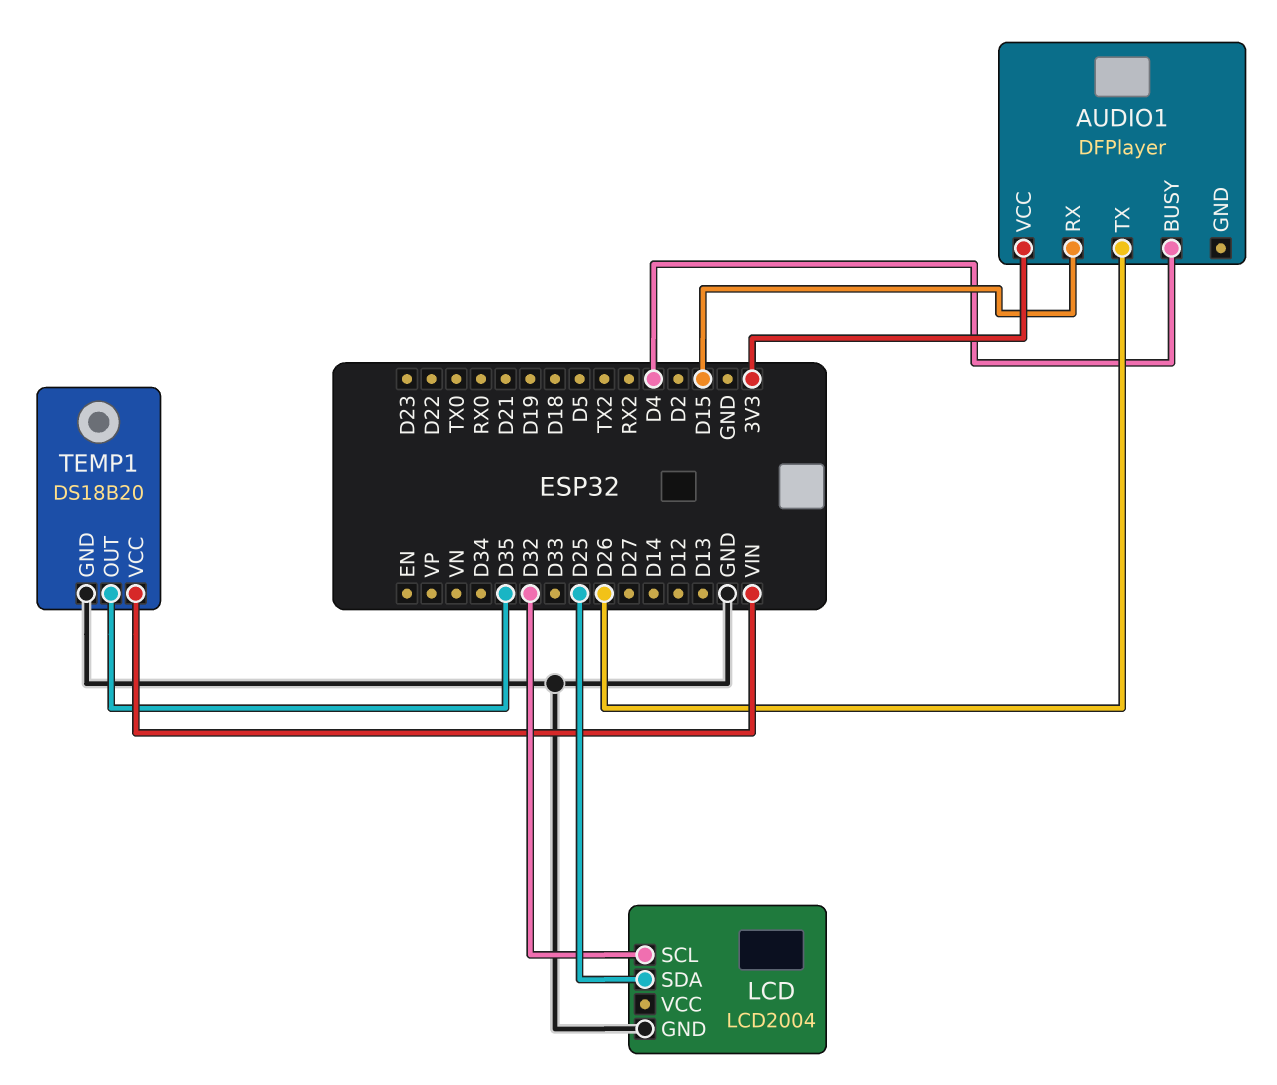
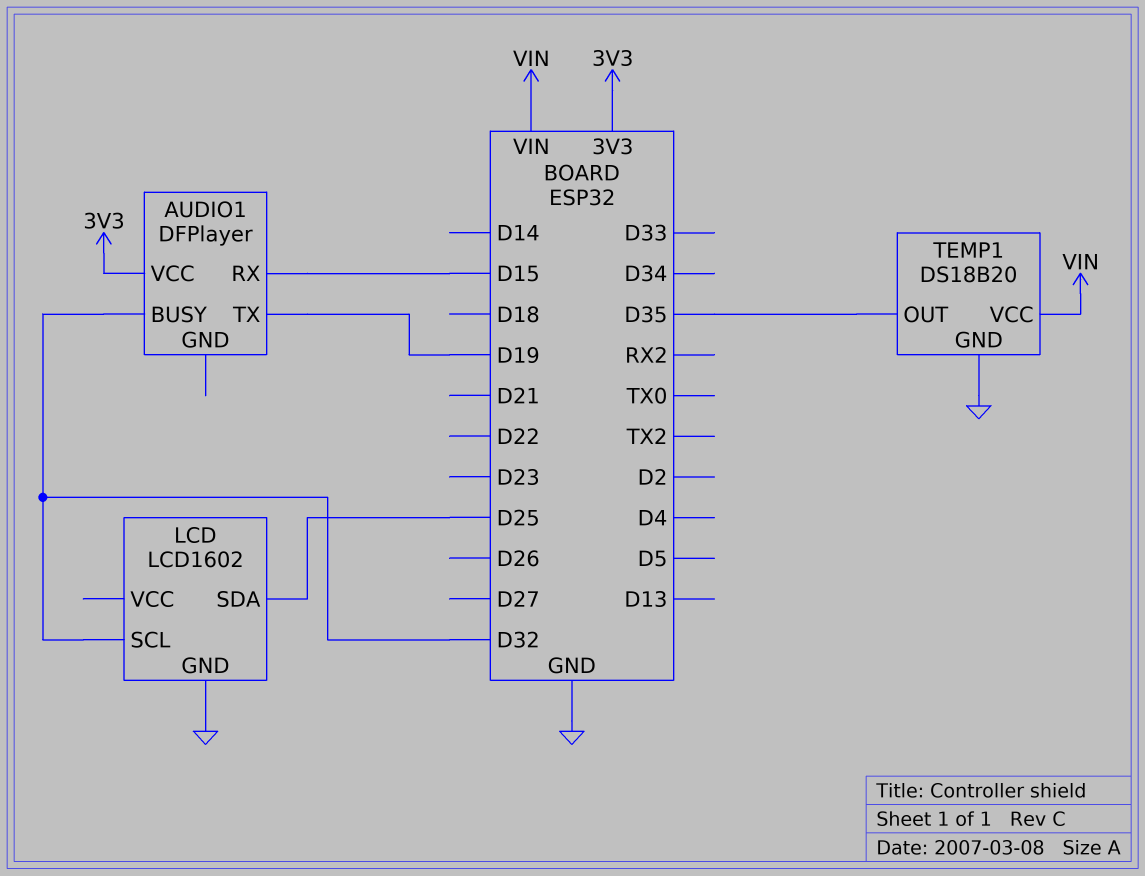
AUDIO1 pin BUSY: D4 -> D32
AUDIO1 pin TX: D26 -> D19
LCD: LCD2004 -> LCD1602

